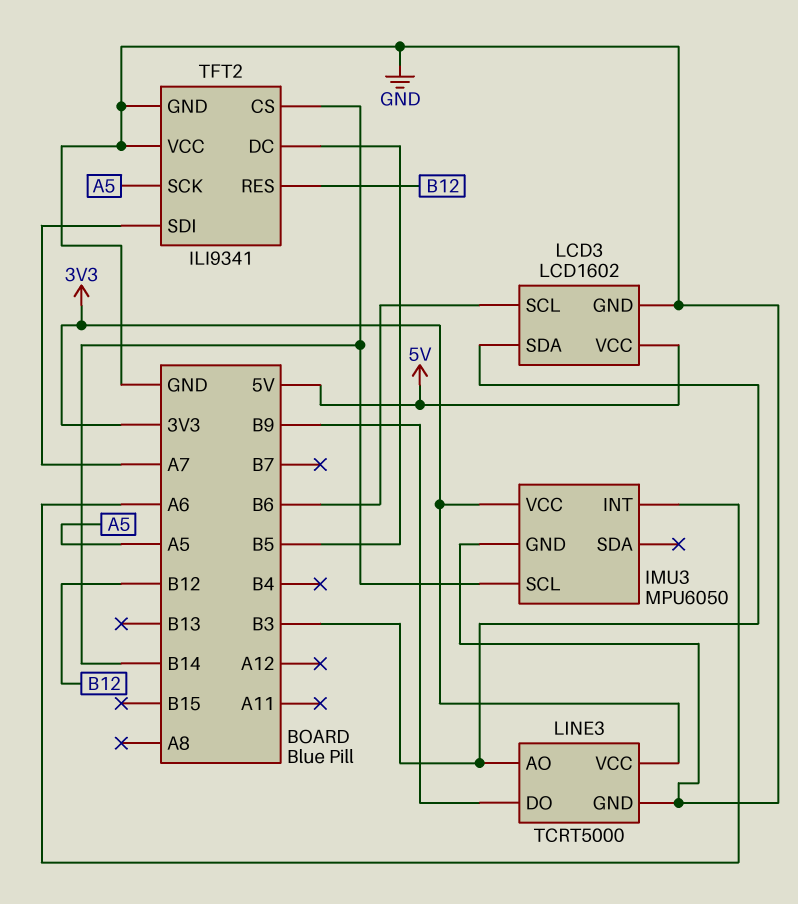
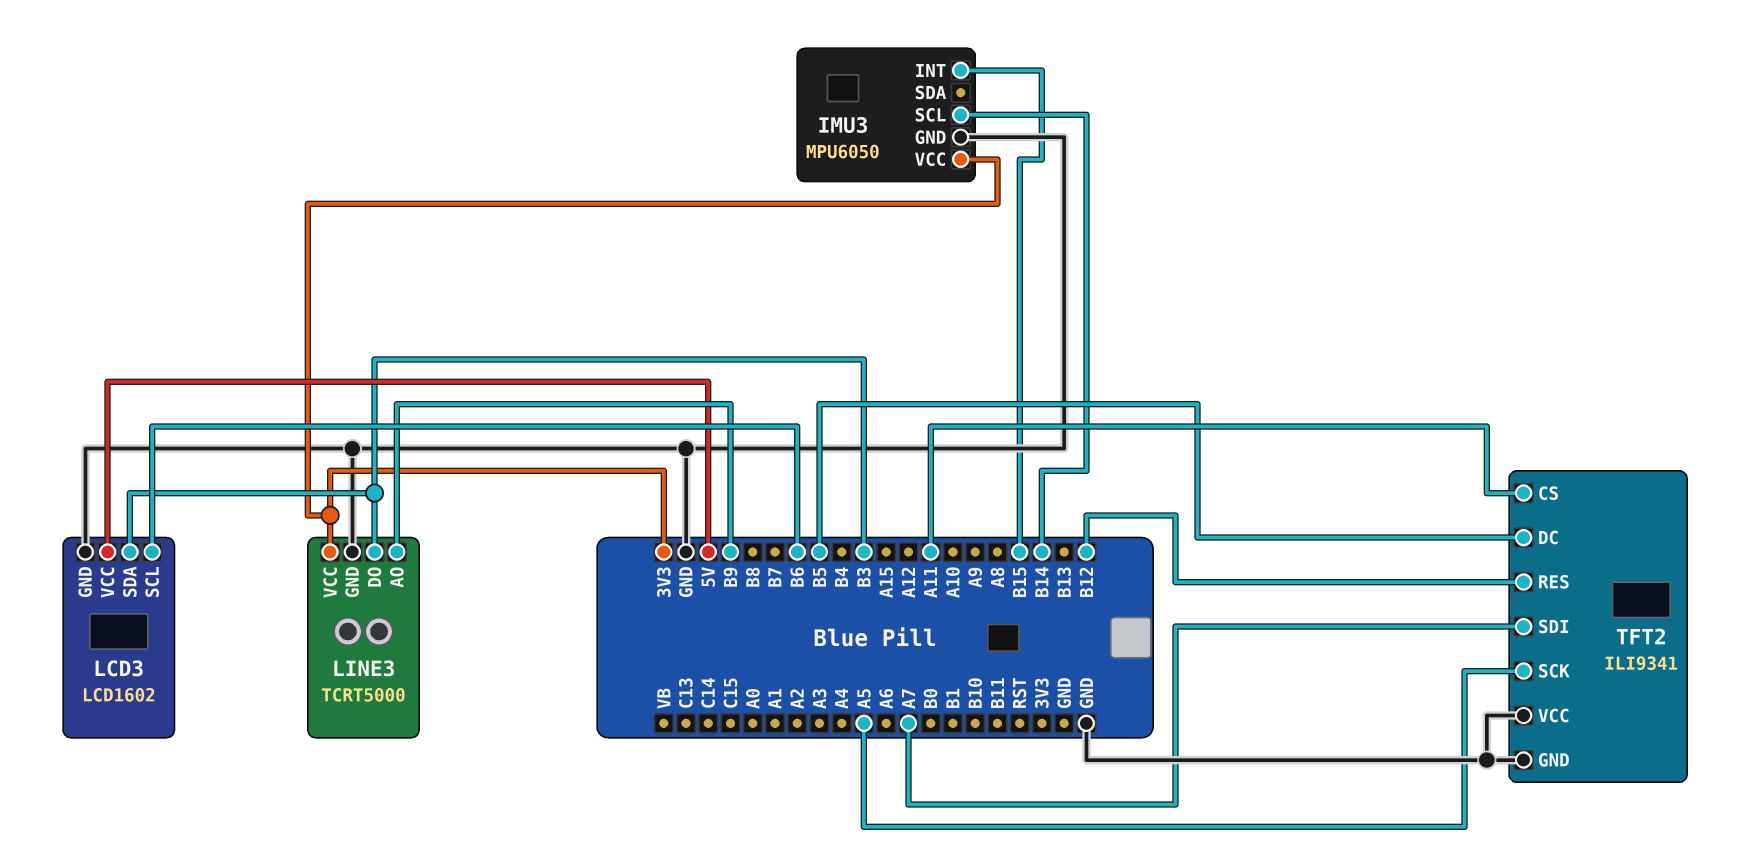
IMU3 pin INT: A6 -> B15
LINE3 pin AO: B3 -> B9
LINE3 pin DO: B9 -> B3
TFT2 pin CS: B14 -> A11

